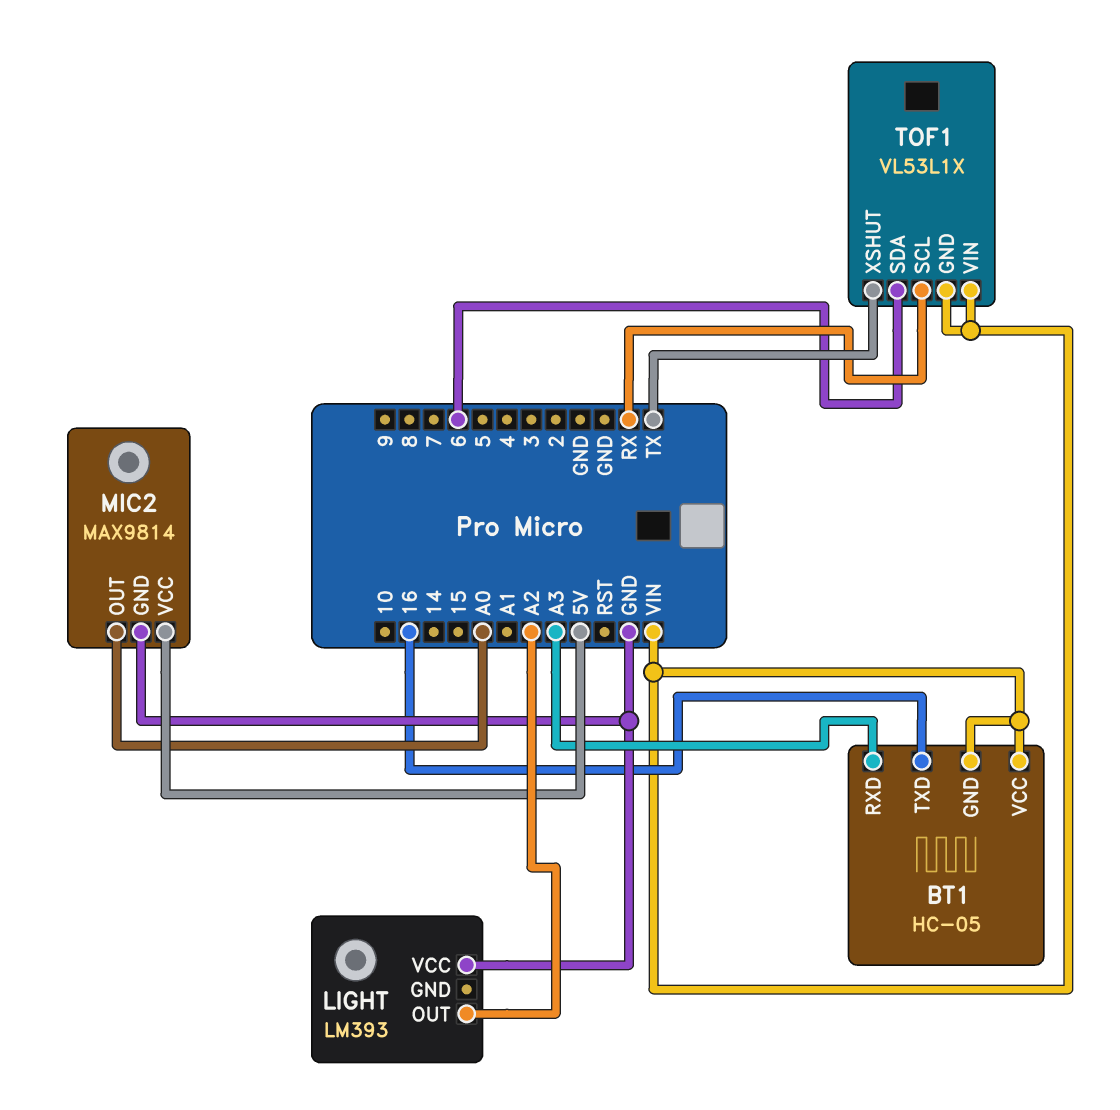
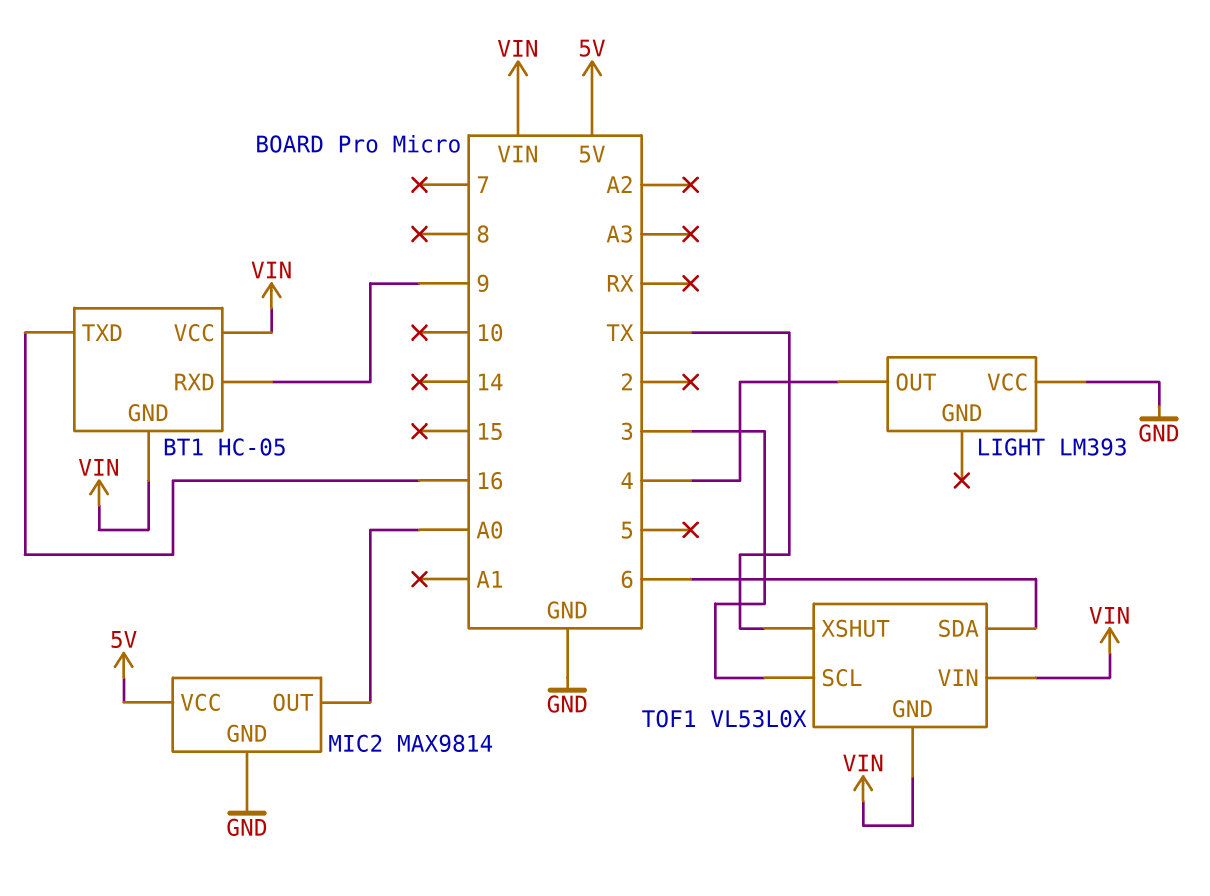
BT1 pin RXD: A3 -> 9
LIGHT pin OUT: A2 -> 4
TOF1: VL53L1X -> VL53L0X
TOF1 pin SCL: RX -> 3

